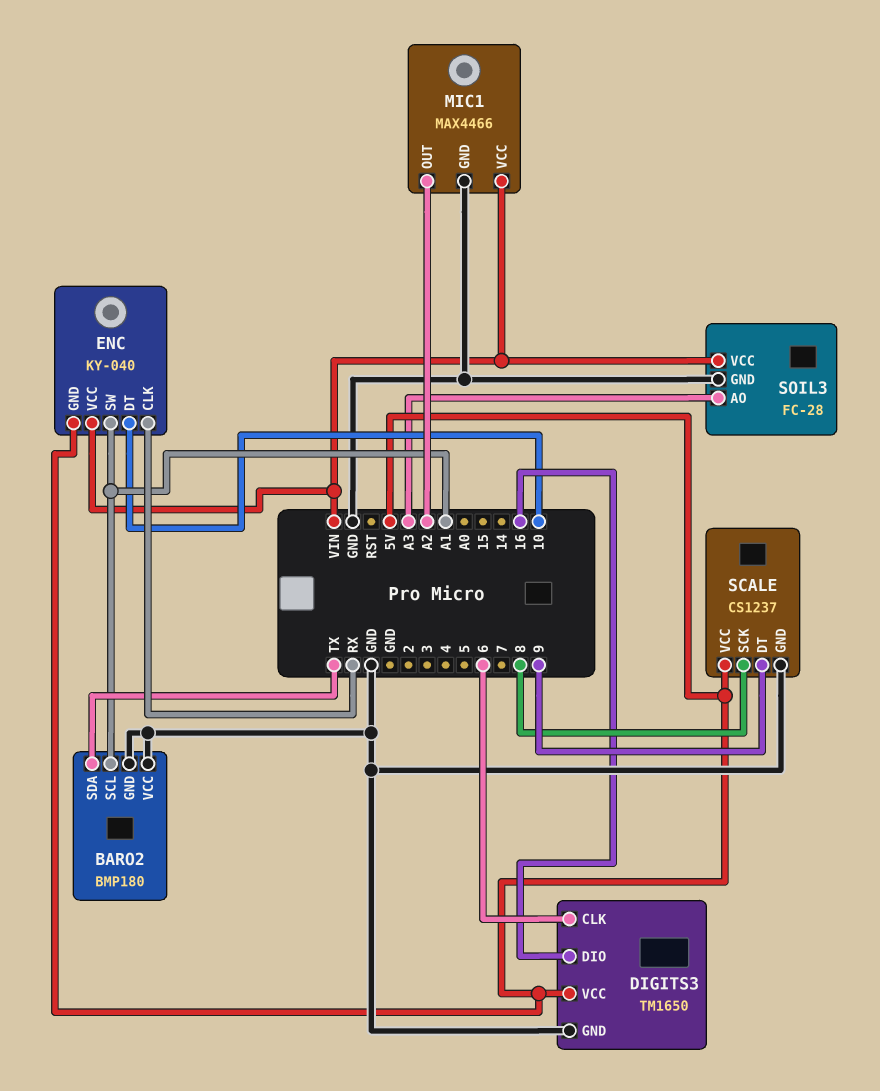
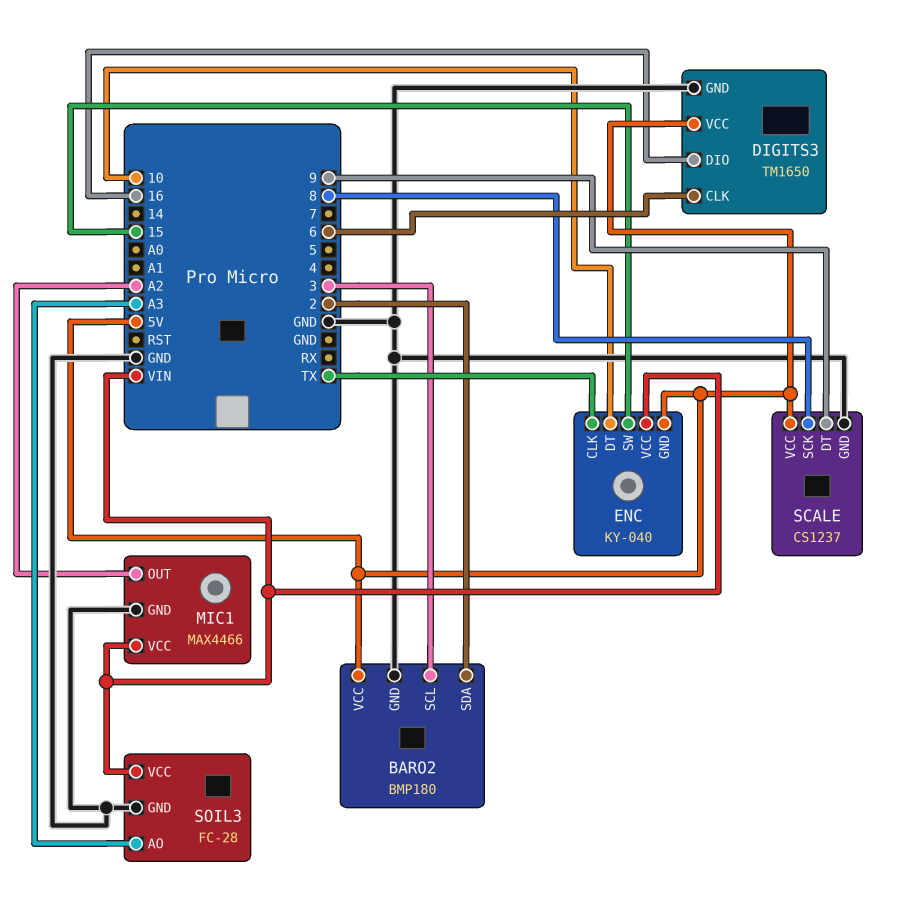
BARO2 pin SCL: A1 -> 3
BARO2 pin SDA: TX -> 2
BARO2 pin VCC: GND -> 5V
ENC pin CLK: RX -> TX
ENC pin SW: A1 -> 15

